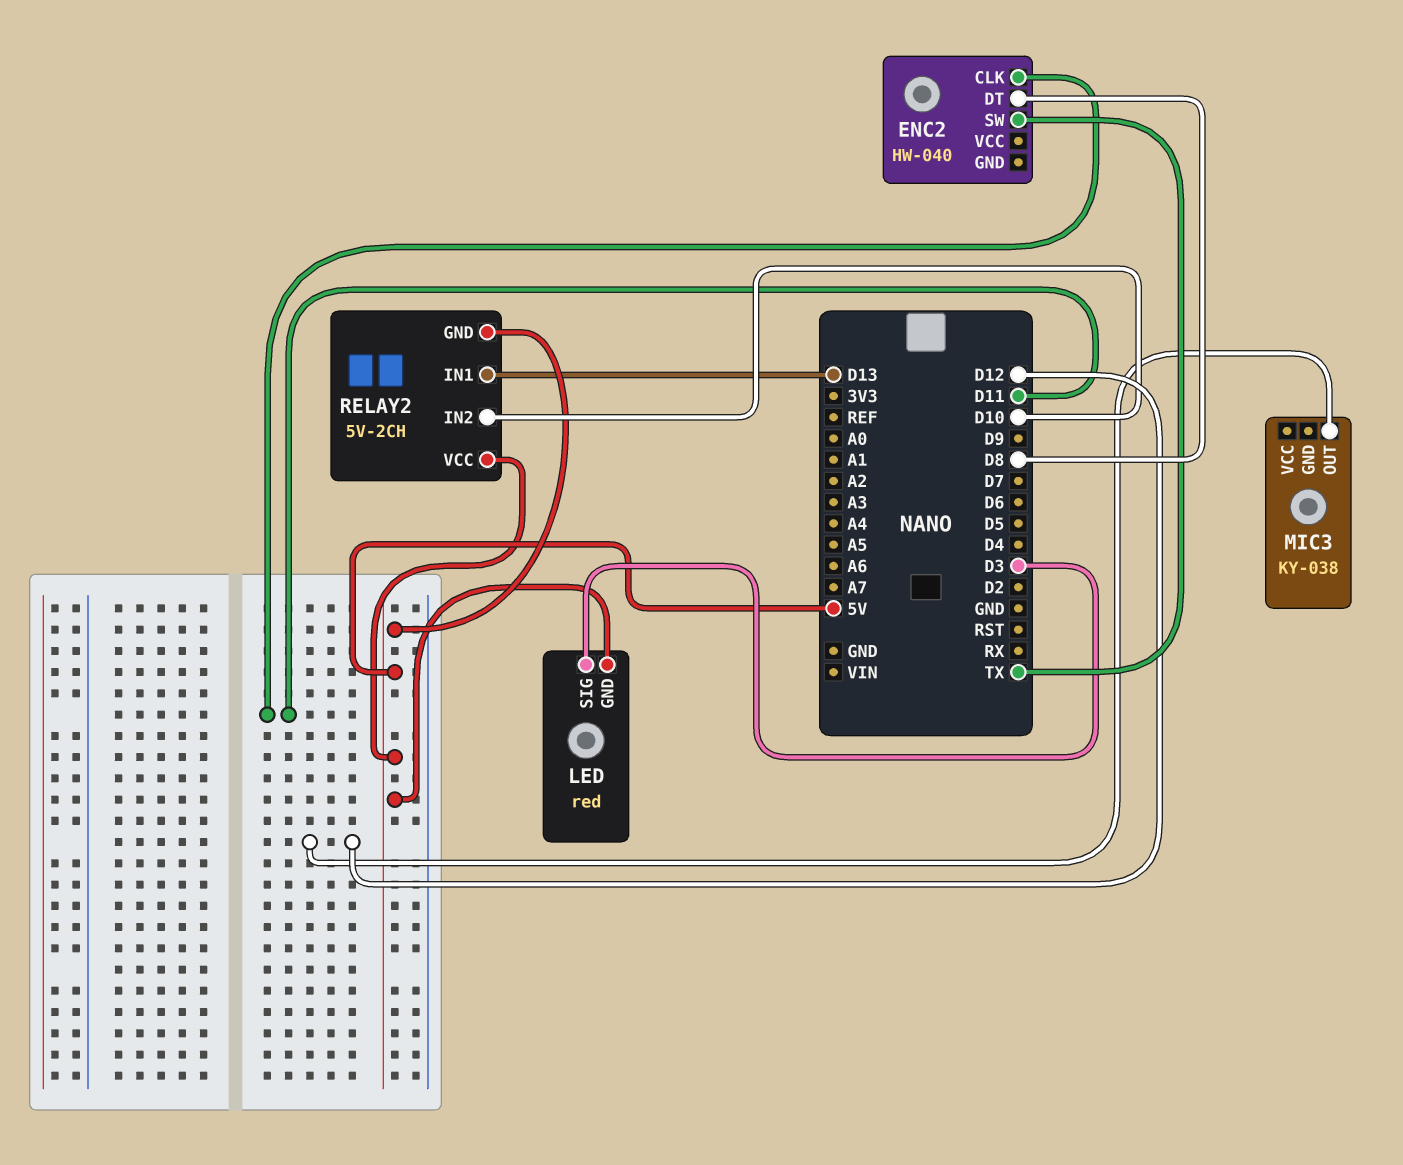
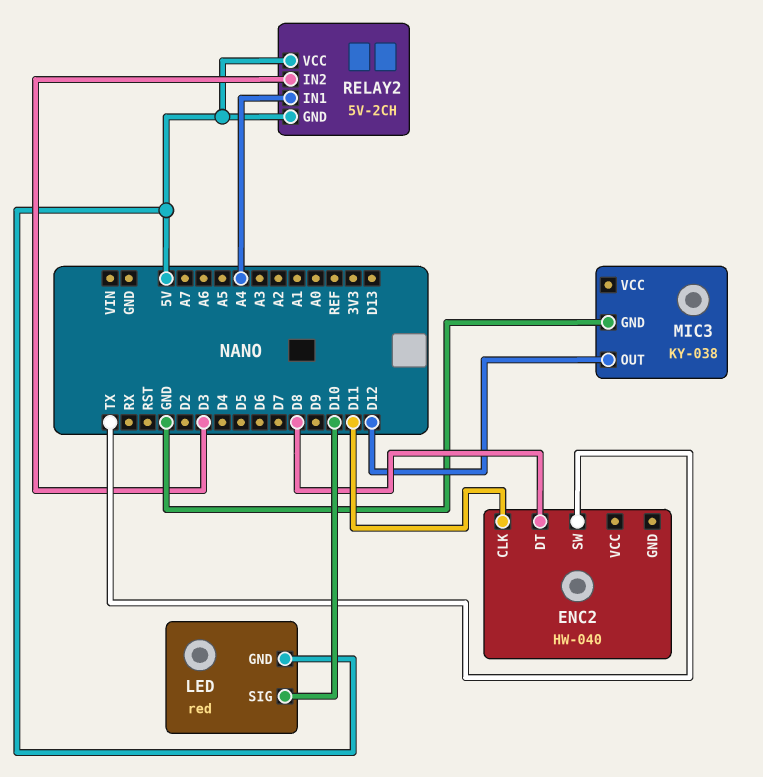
LED pin SIG: D3 -> D10
MIC3 pin GND: none -> GND
RELAY2 pin IN1: D13 -> A4
RELAY2 pin IN2: D10 -> D3

